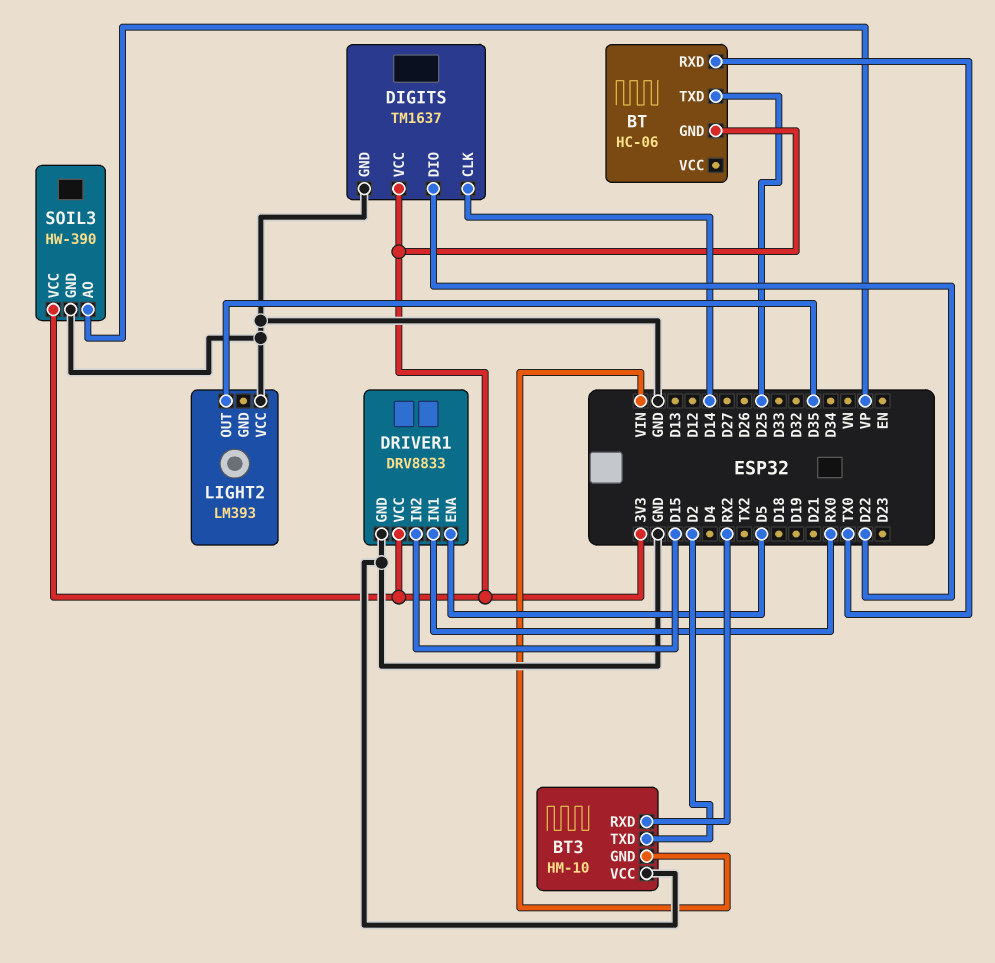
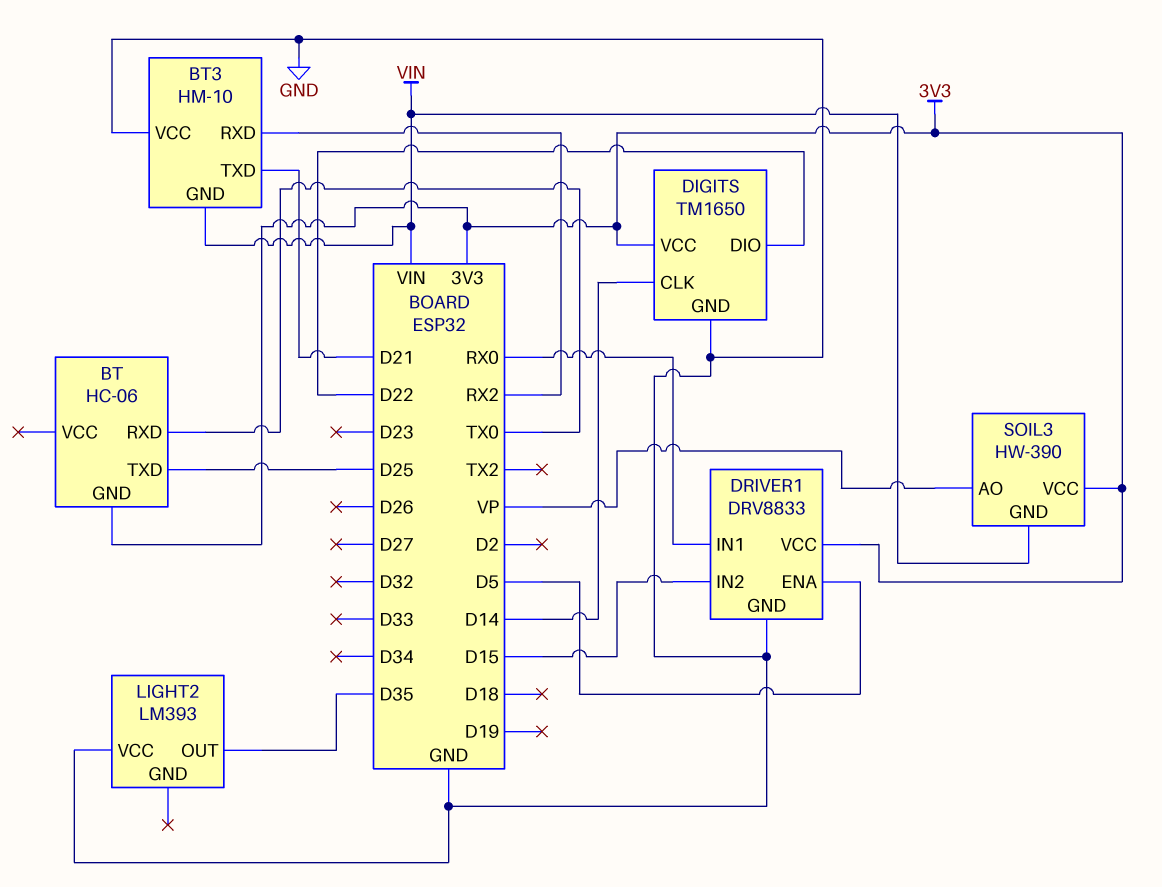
BT3 pin TXD: D2 -> D21
DIGITS: TM1637 -> TM1650
SOIL3 pin GND: GND -> VIN

